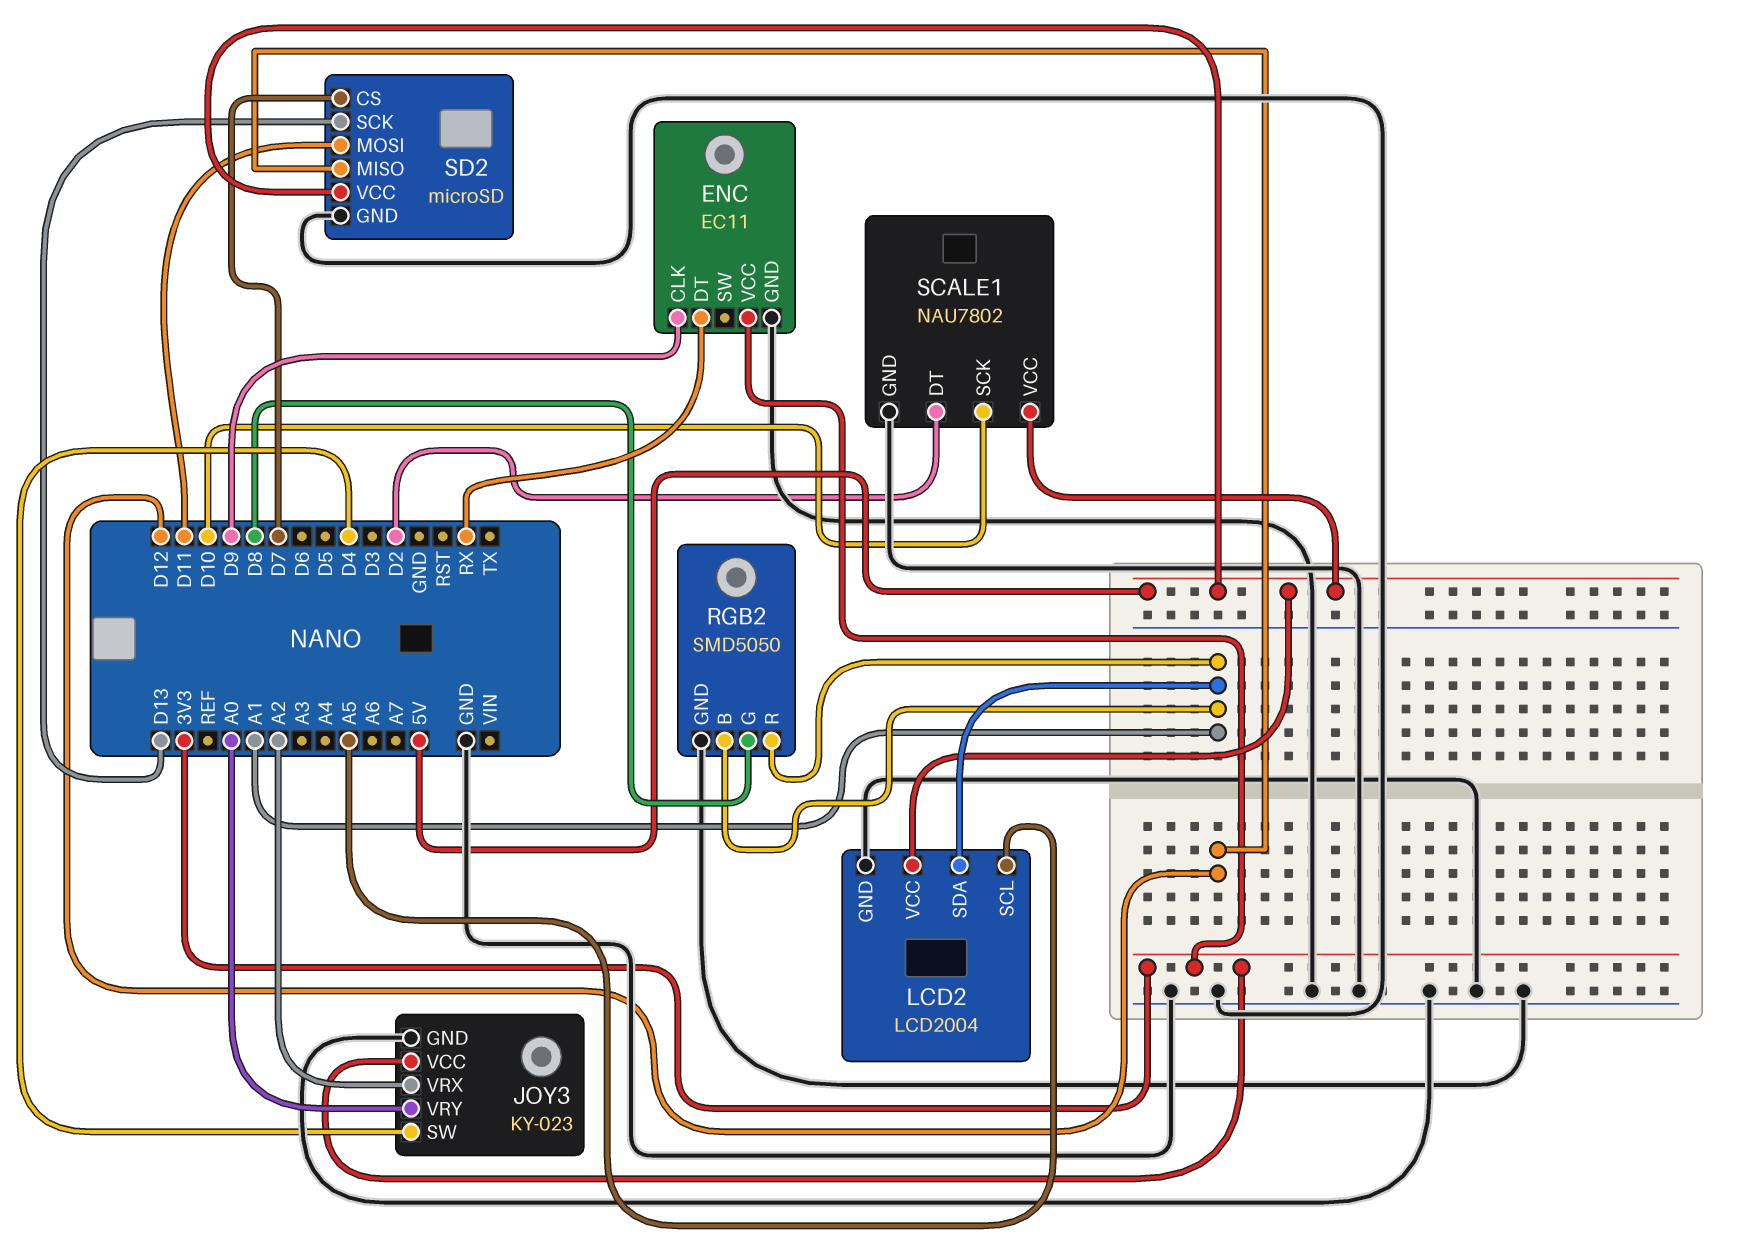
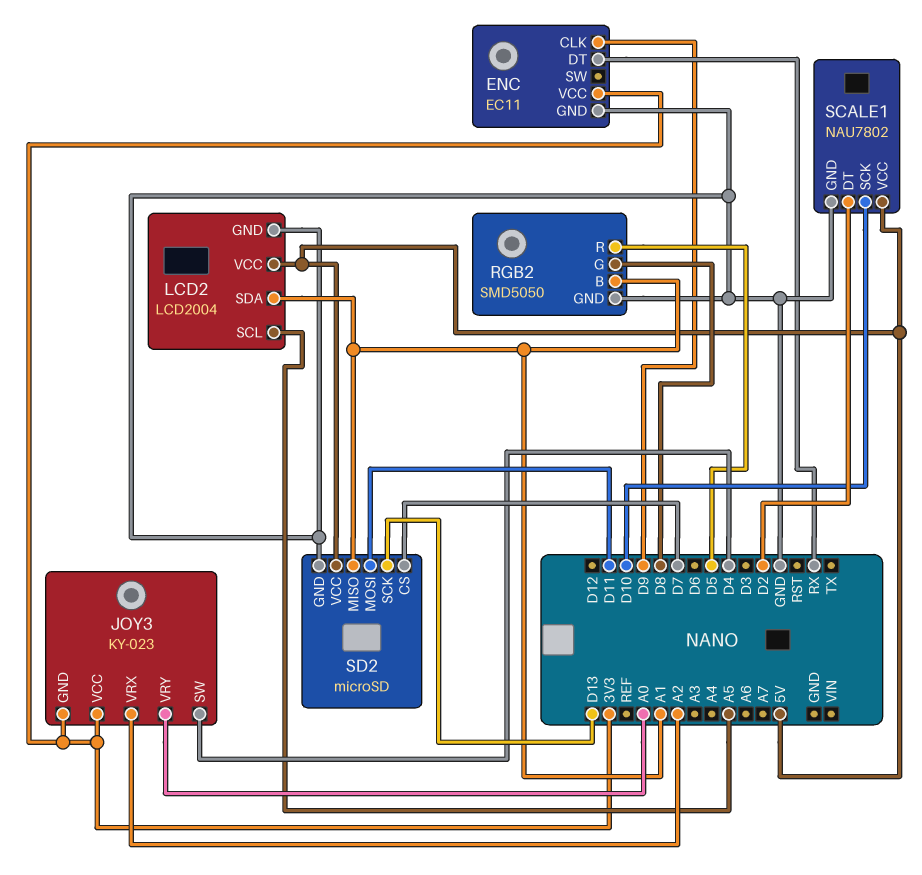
JOY3 pin GND: GND -> 3V3
RGB2 pin R: A1 -> D5
SD2 pin MISO: D12 -> A1

